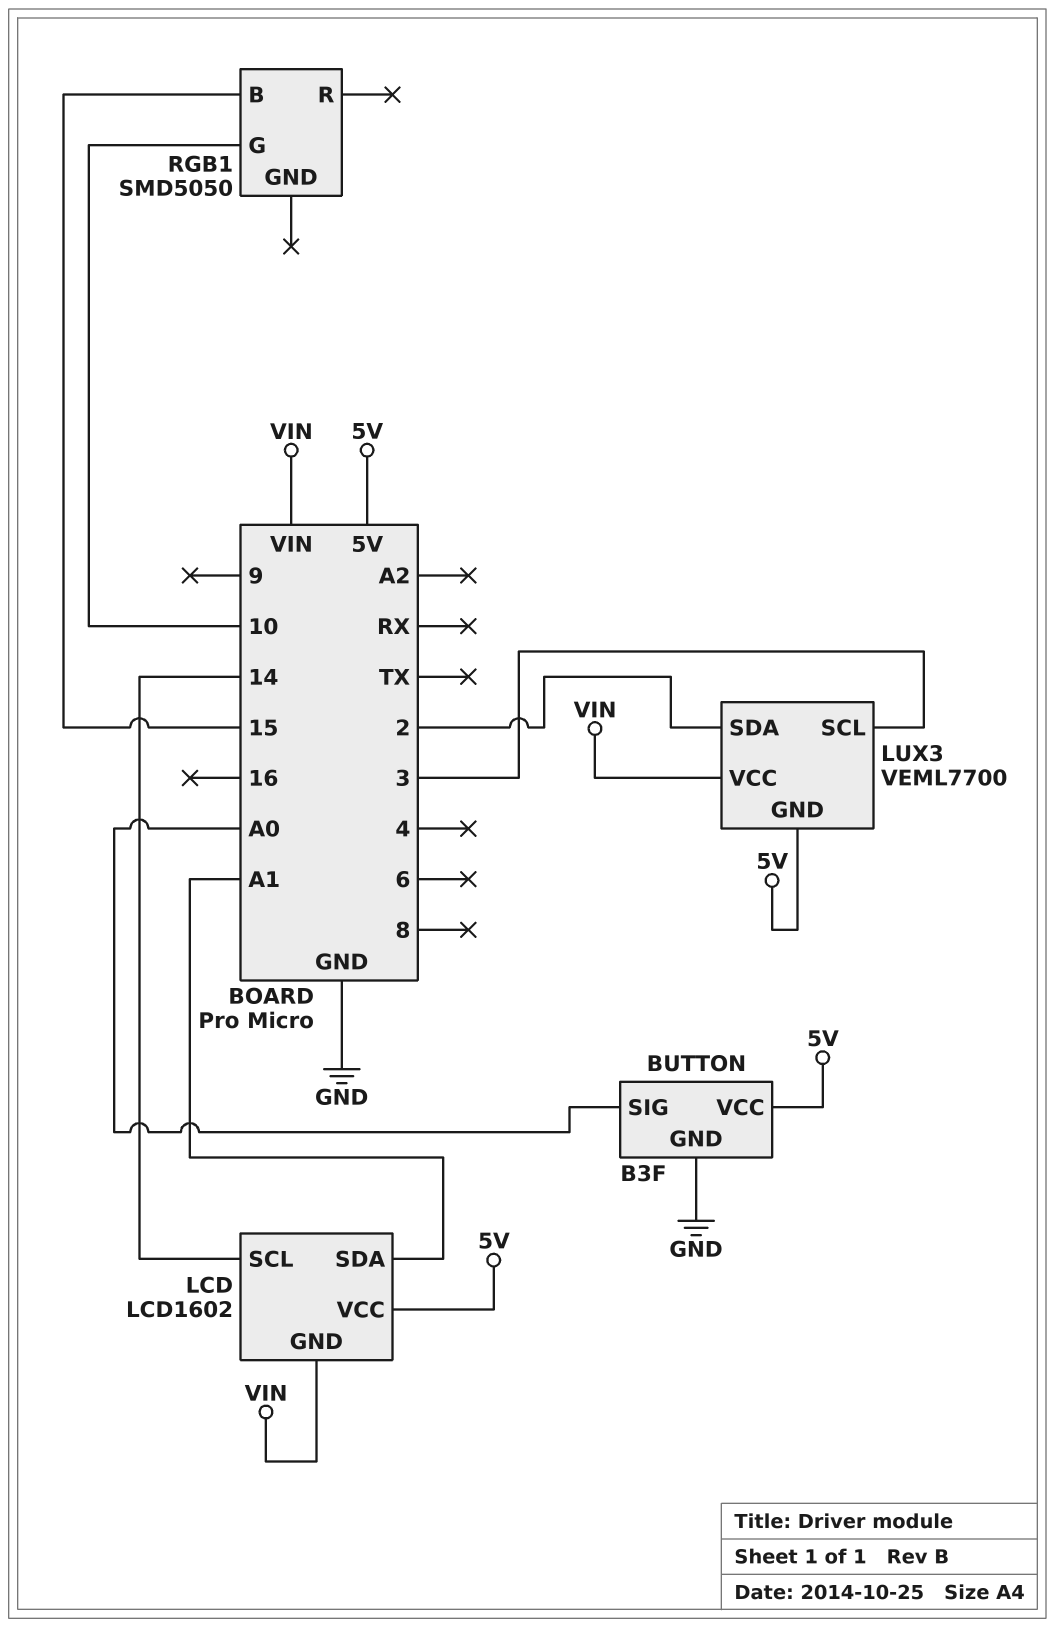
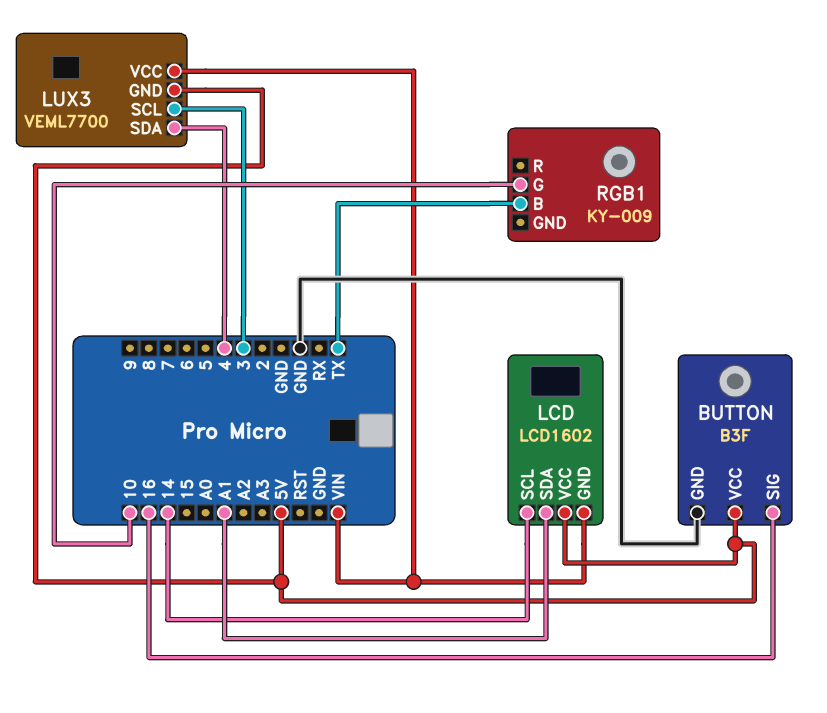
BUTTON pin SIG: A0 -> 16
LUX3 pin SDA: 2 -> 4
RGB1: SMD5050 -> KY-009
RGB1 pin B: 15 -> TX

